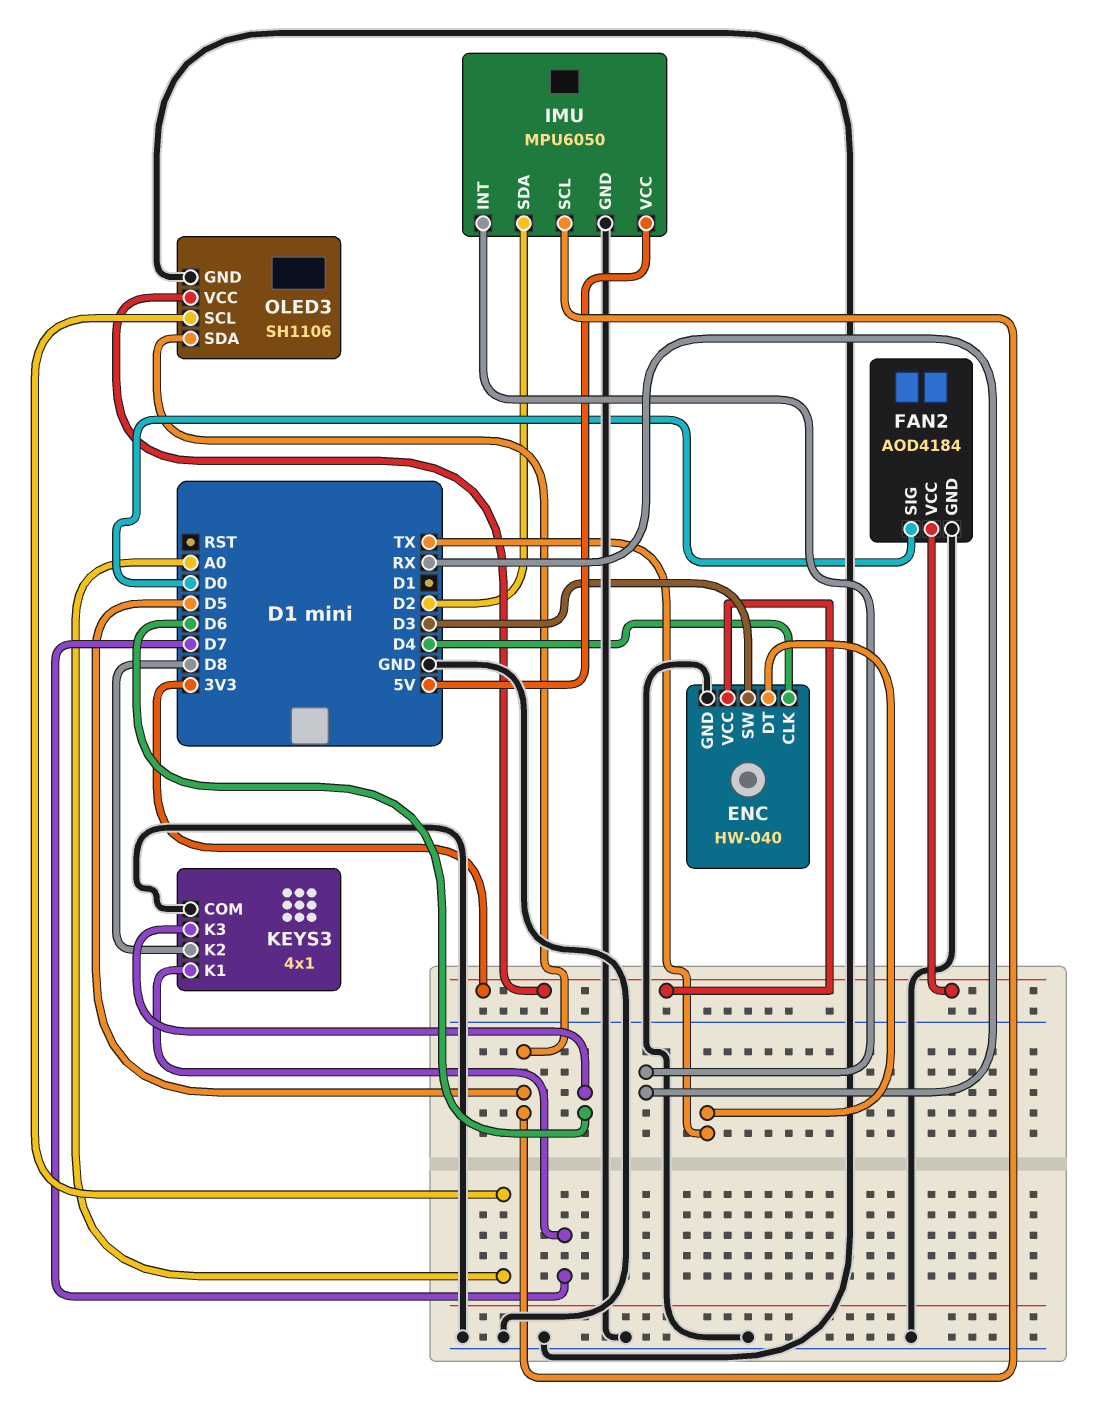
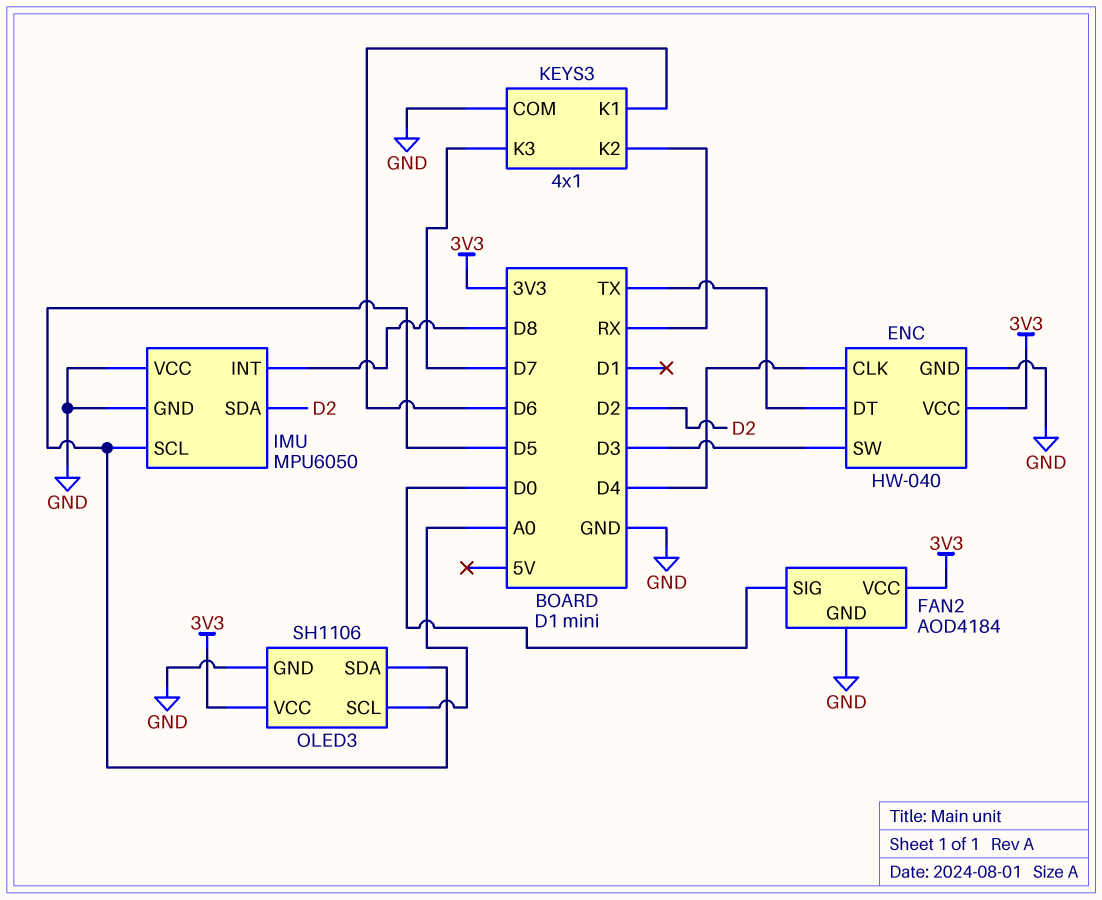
IMU pin INT: RX -> D8
IMU pin VCC: 5V -> GND
KEYS3 pin K1: D7 -> D6
KEYS3 pin K2: D8 -> RX
KEYS3 pin K3: D6 -> D7

